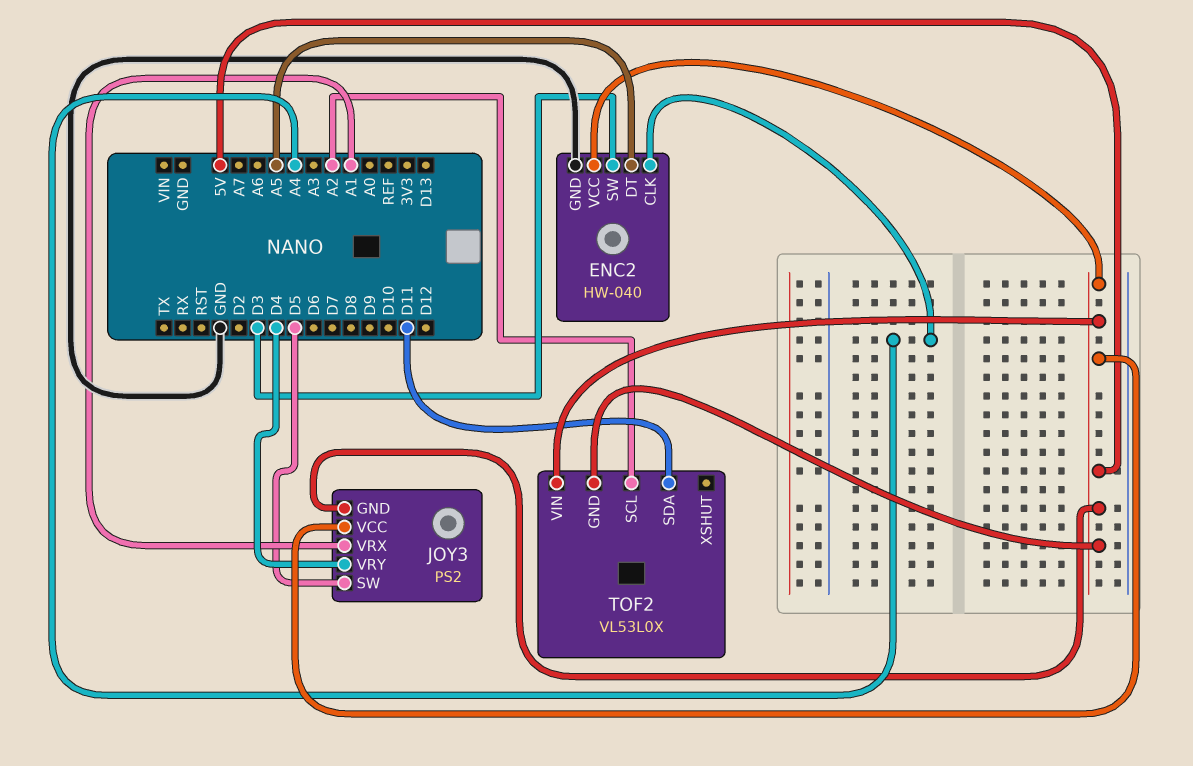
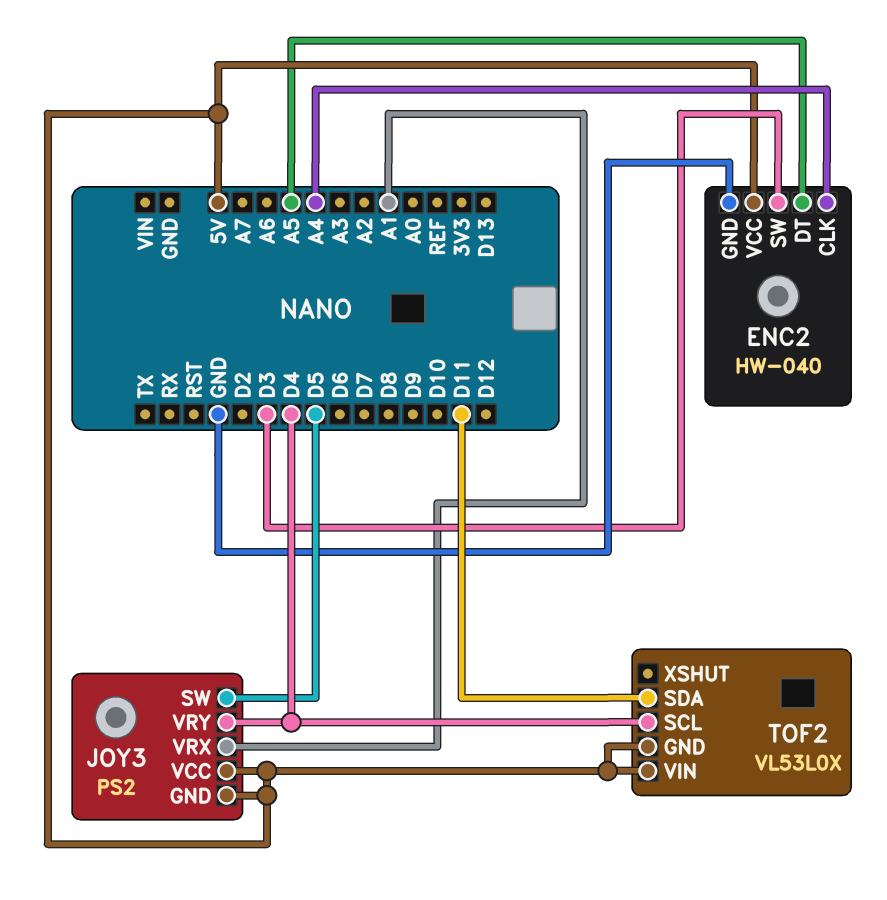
TOF2 pin SCL: A2 -> D4

